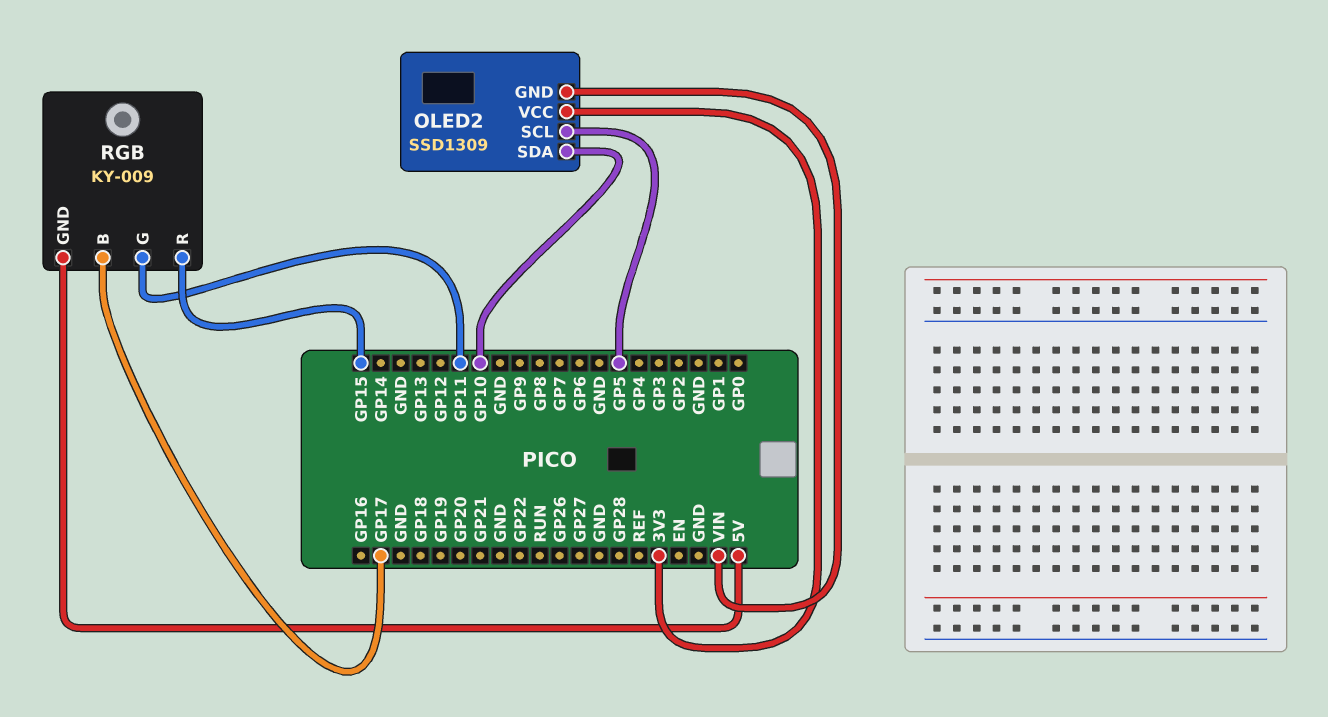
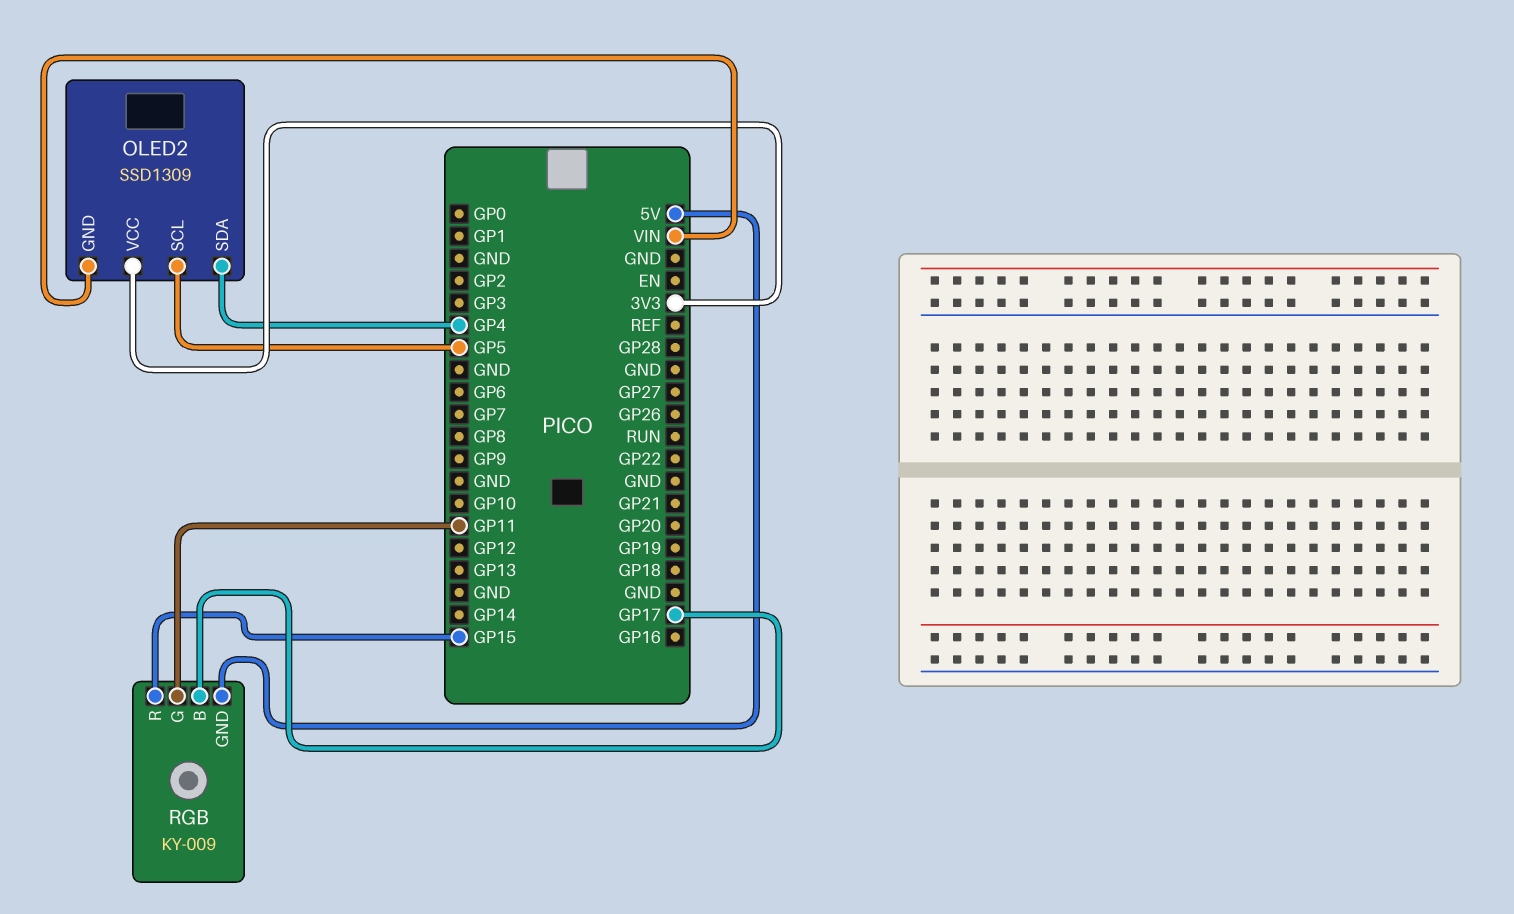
OLED2 pin SDA: GP10 -> GP4

